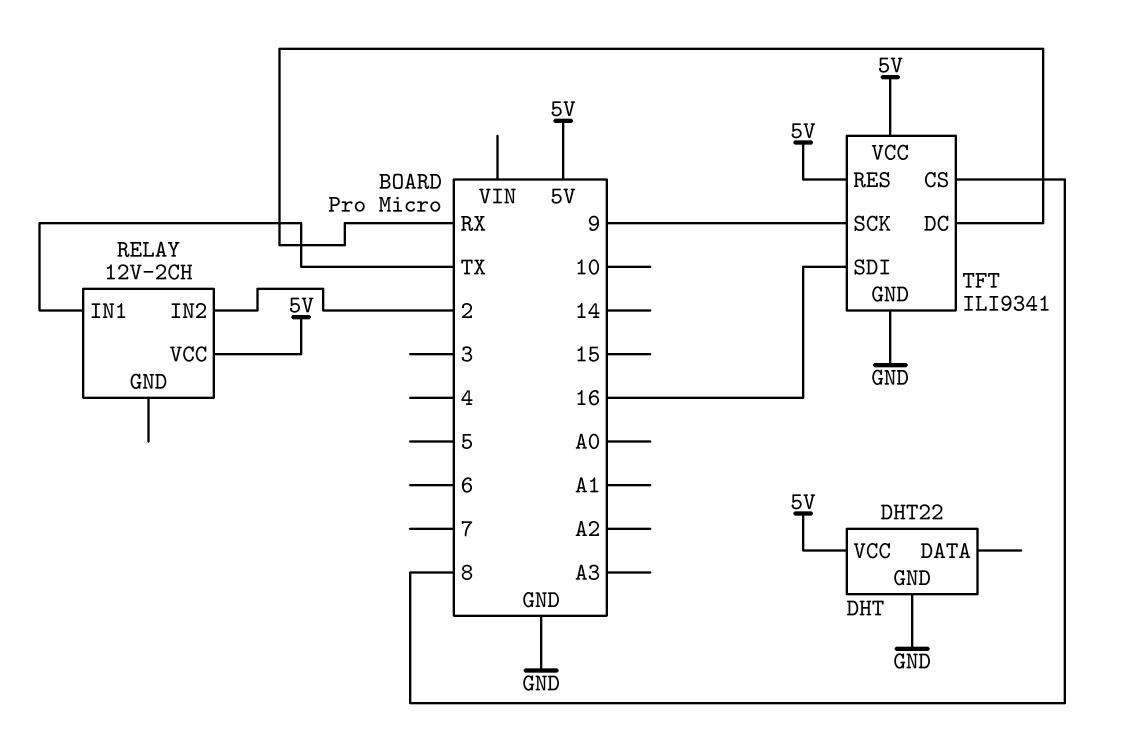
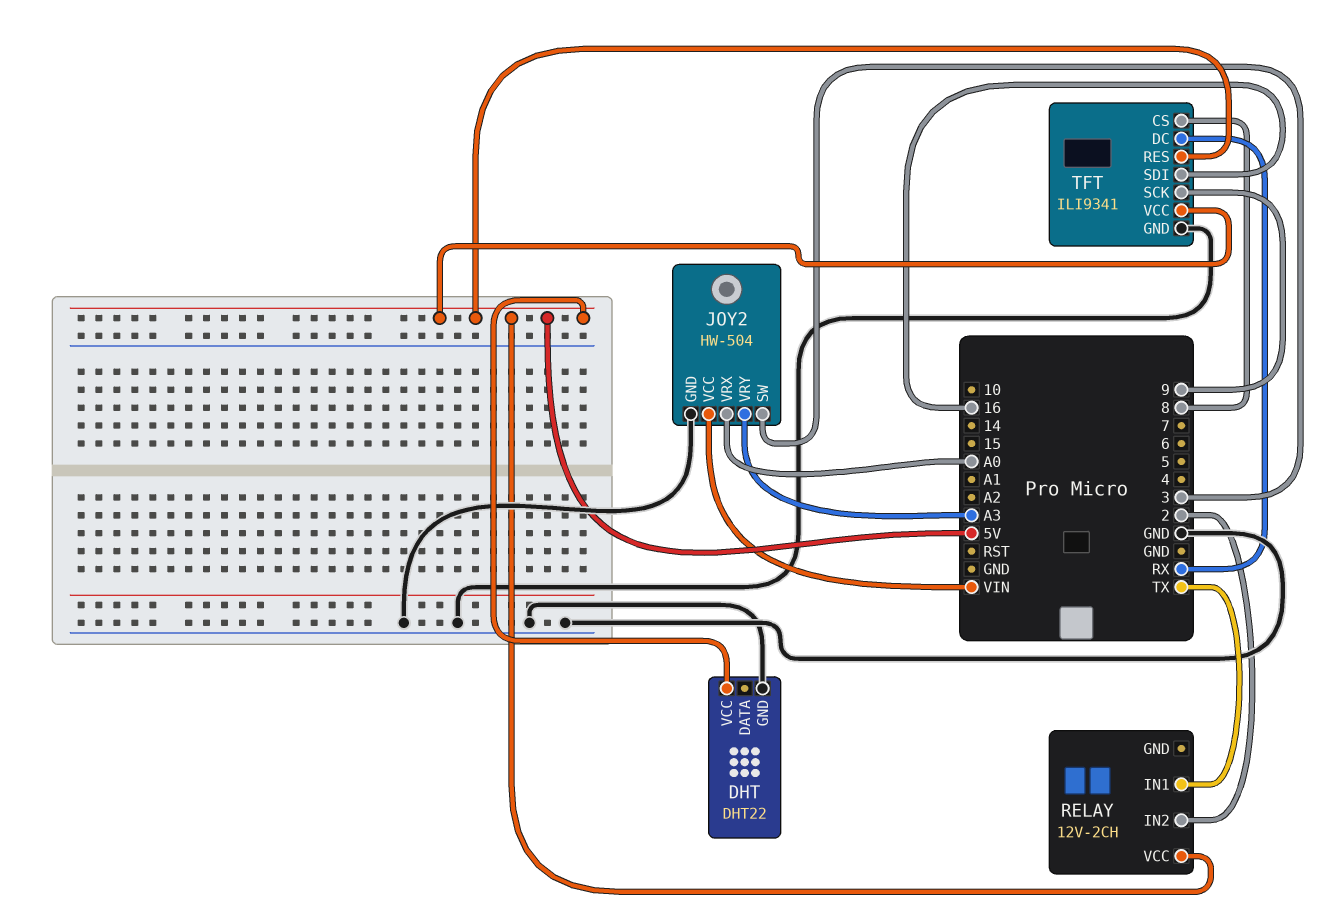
JOY2: none -> HW-504
JOY2 pin GND: none -> GND
JOY2 pin SW: none -> 3
JOY2 pin VCC: none -> VIN
JOY2 pin VRX: none -> A0
JOY2 pin VRY: none -> A3

